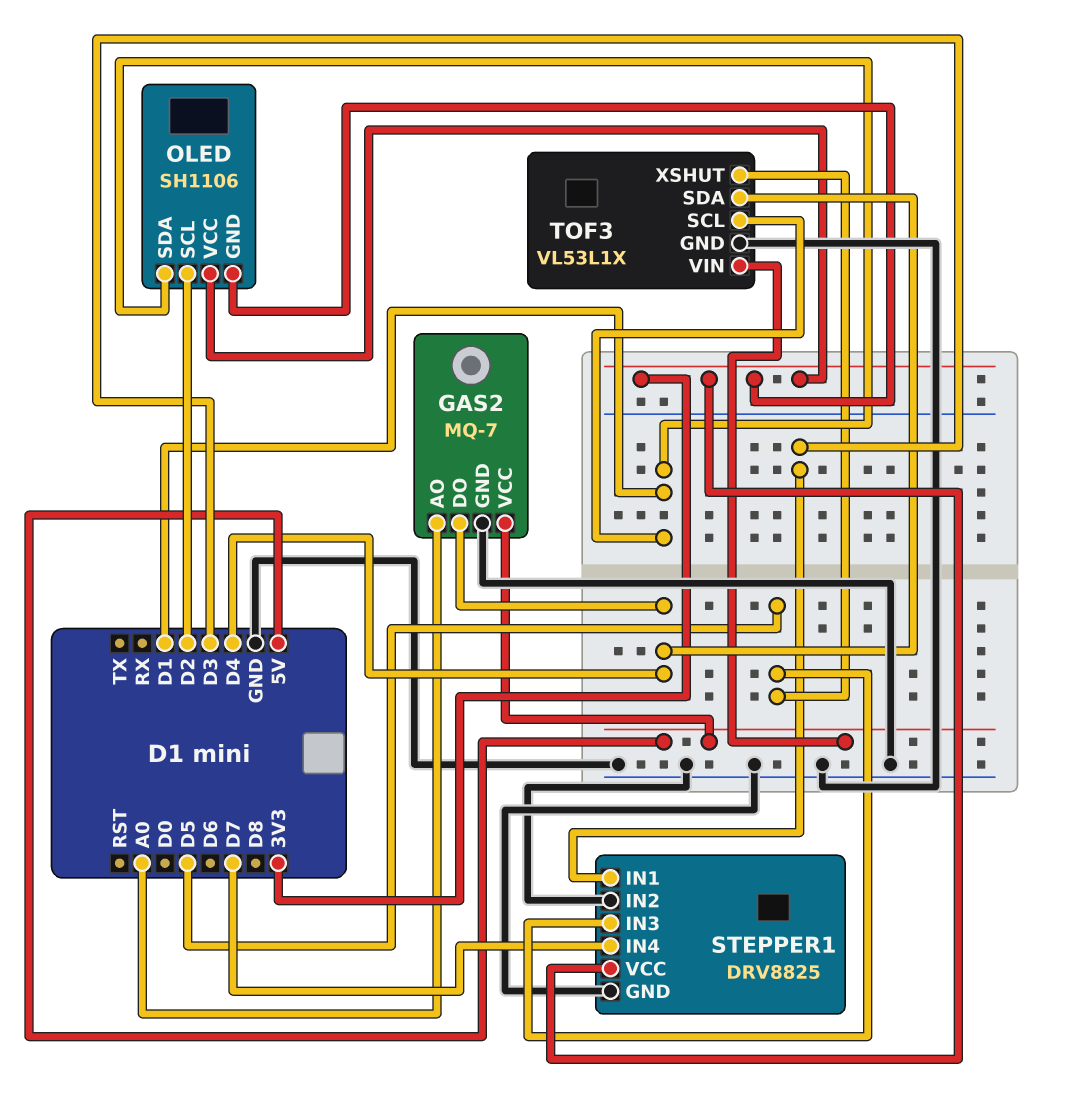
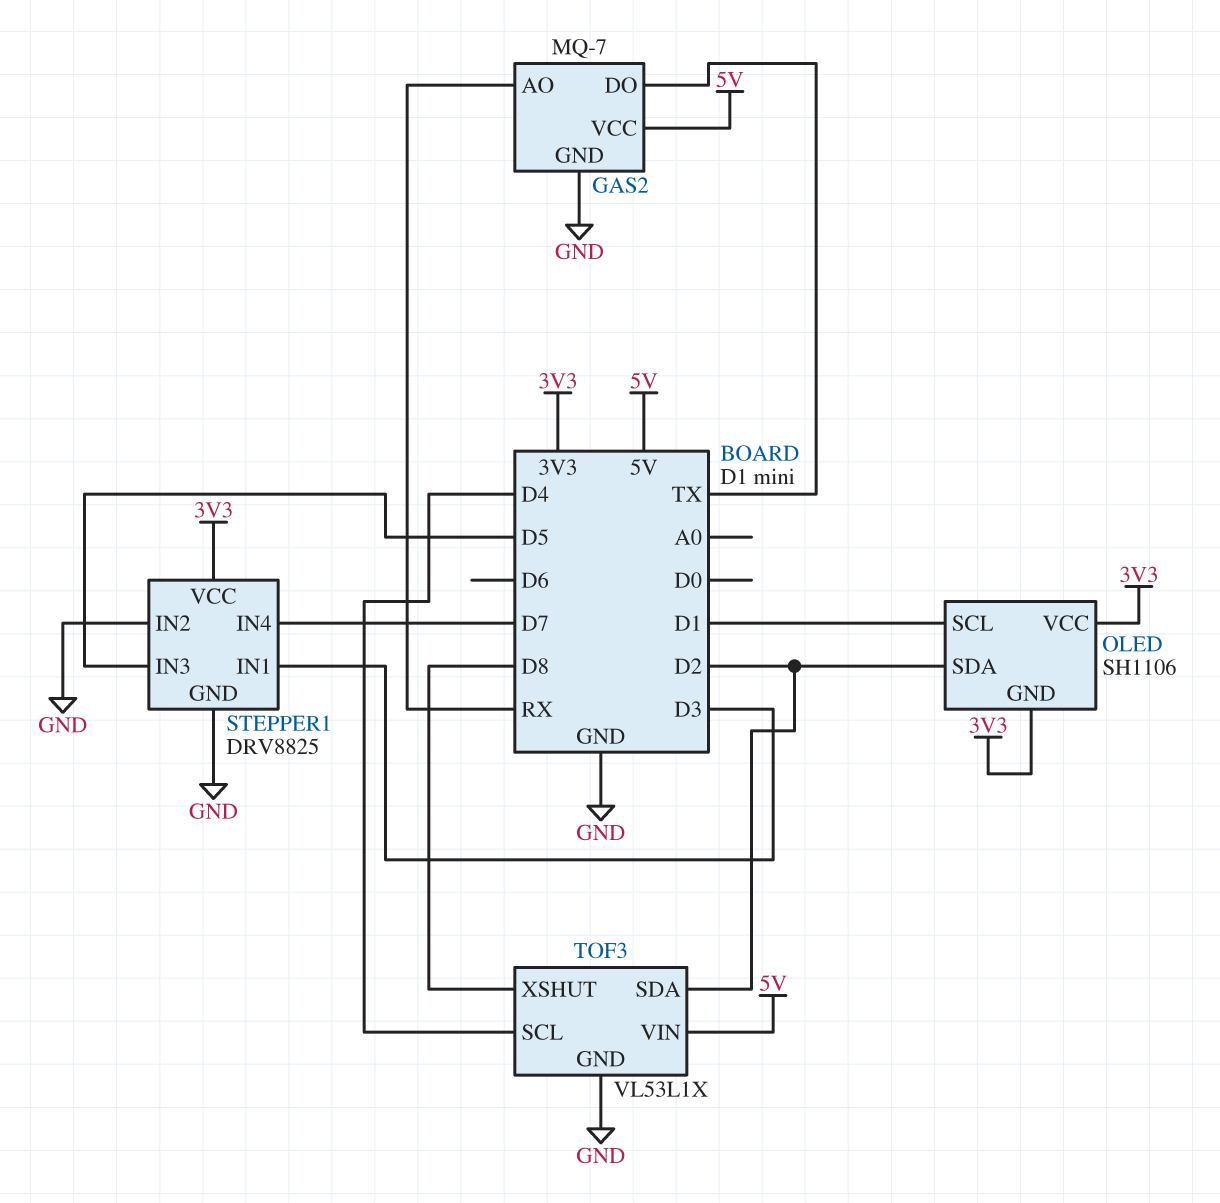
GAS2 pin AO: A0 -> RX
GAS2 pin DO: D4 -> TX
OLED pin SCL: D2 -> D1
OLED pin SDA: D1 -> D2
TOF3 pin SCL: D1 -> D4
TOF3 pin SDA: D4 -> D2
TOF3 pin XSHUT: D5 -> D8

